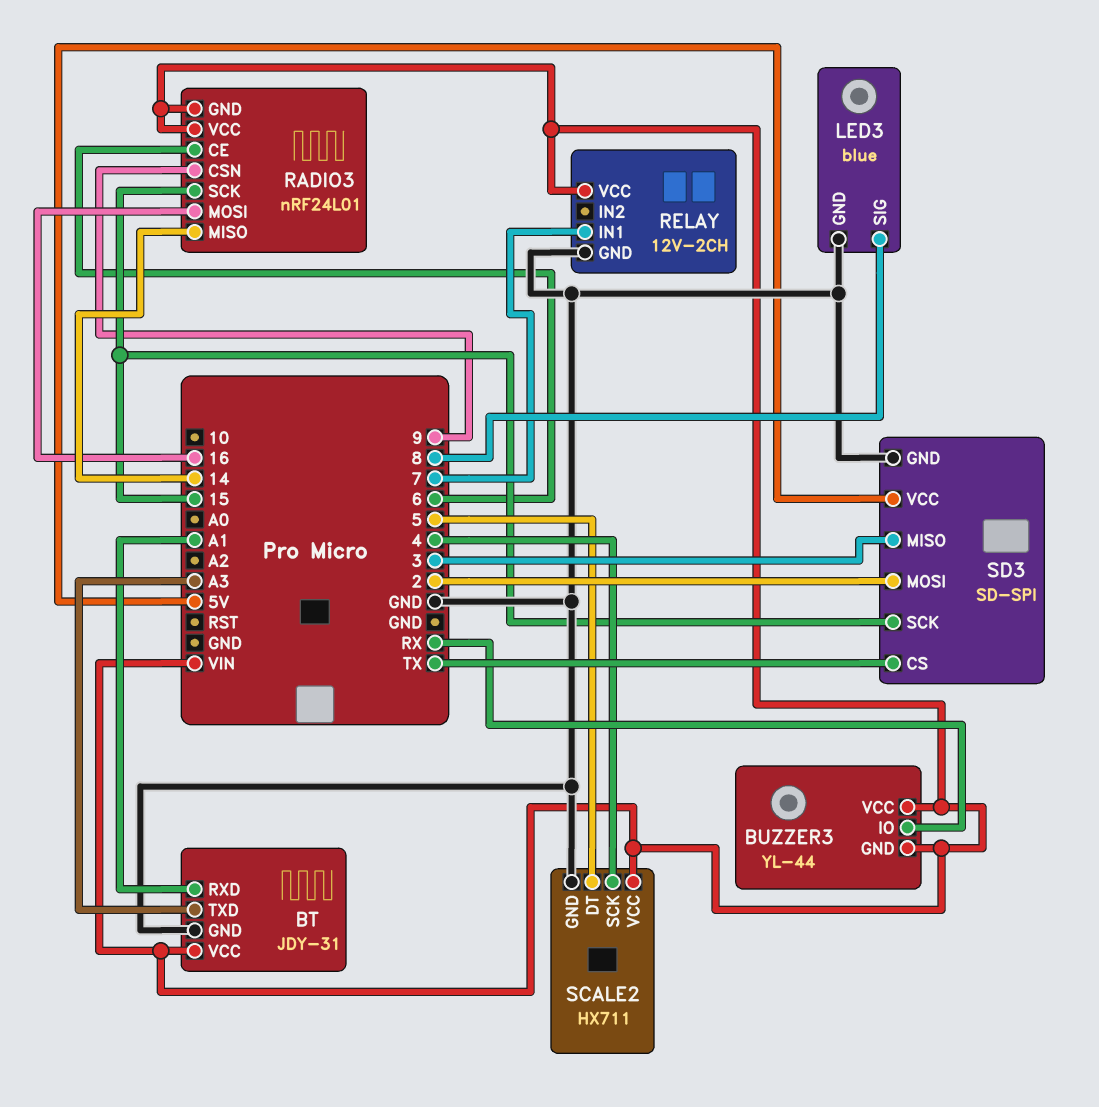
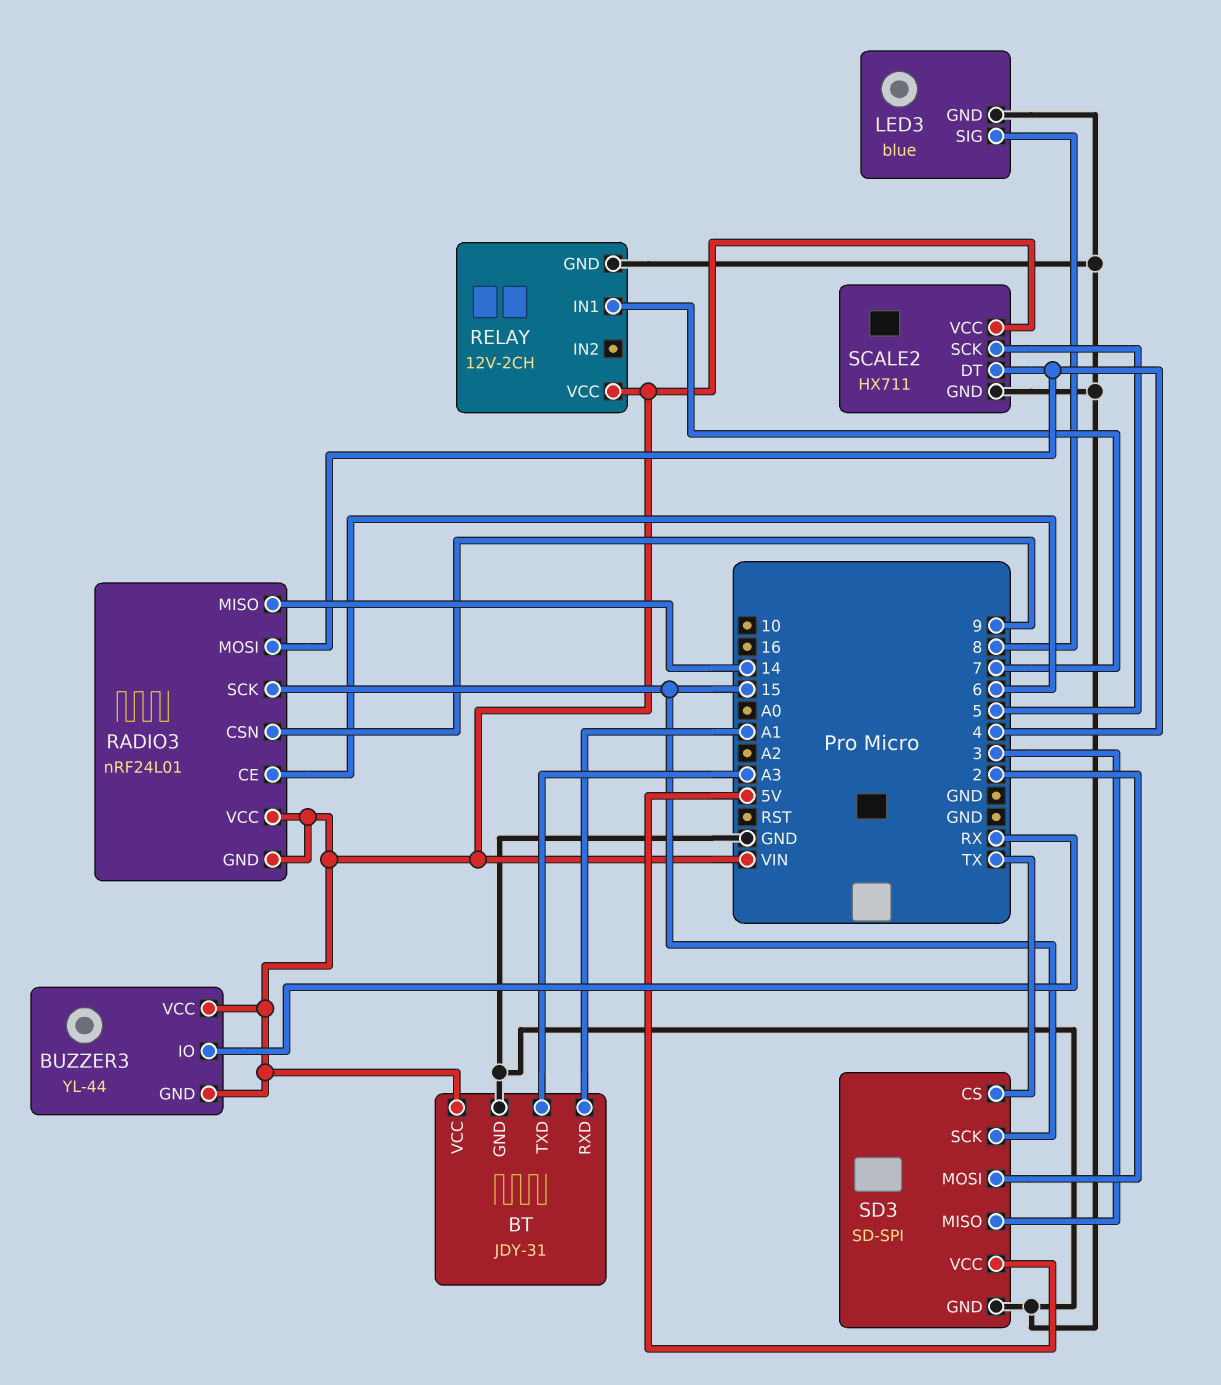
RADIO3 pin MOSI: 16 -> 4
SCALE2 pin DT: 5 -> 4
SCALE2 pin SCK: 4 -> 5

